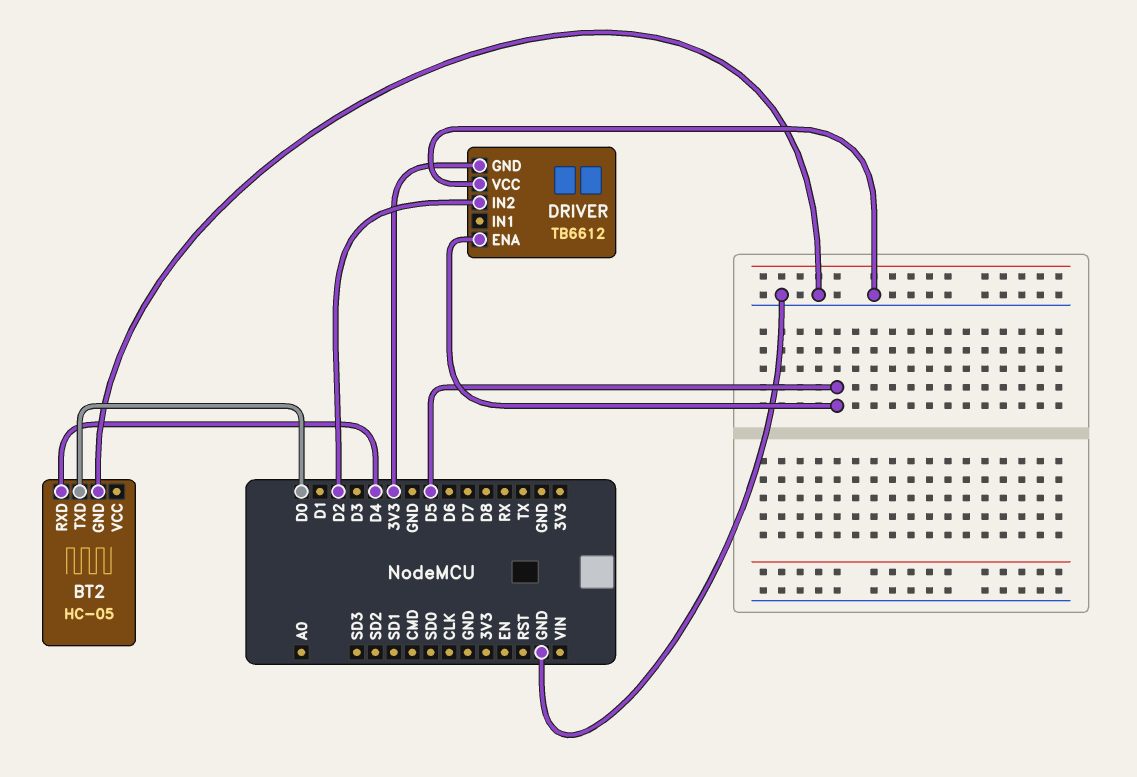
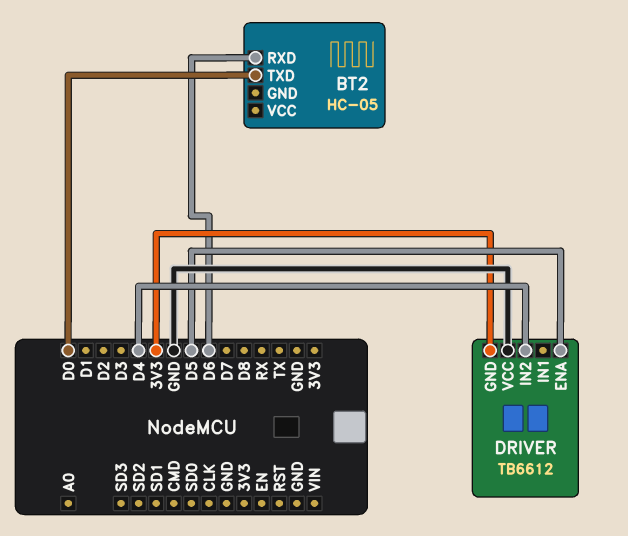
BT2 pin GND: GND -> none
BT2 pin RXD: D4 -> D6
DRIVER pin IN2: D2 -> D4

